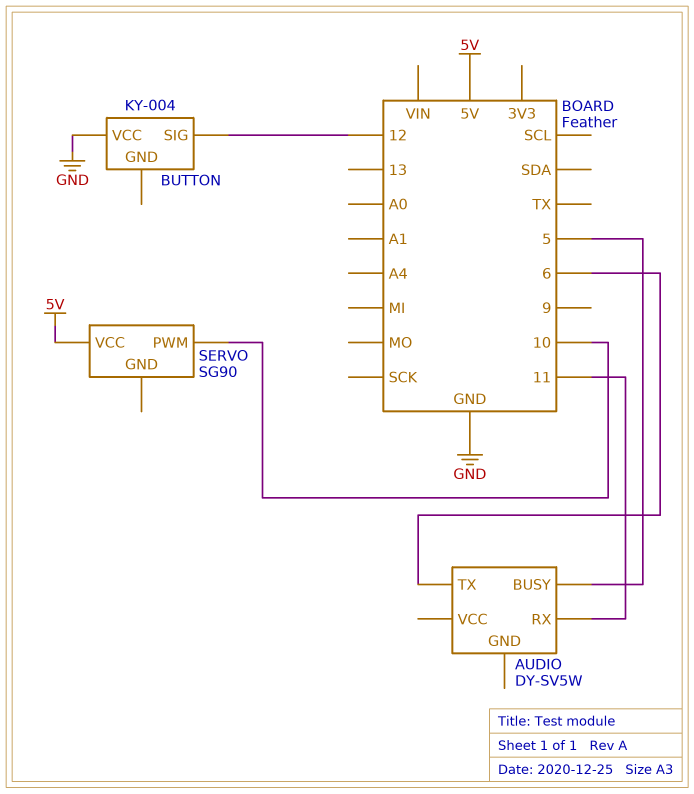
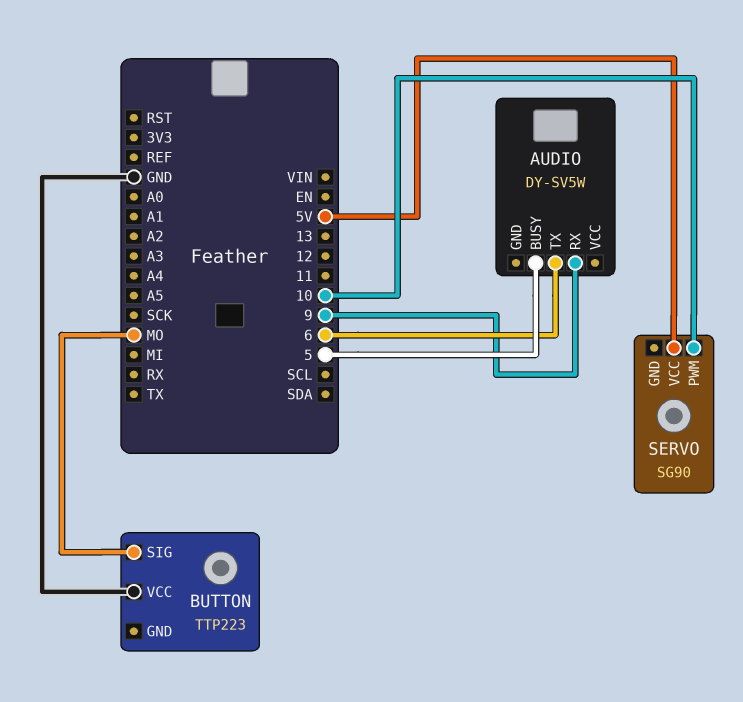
AUDIO pin RX: 11 -> 9
BUTTON: KY-004 -> TTP223
BUTTON pin SIG: 12 -> MO

